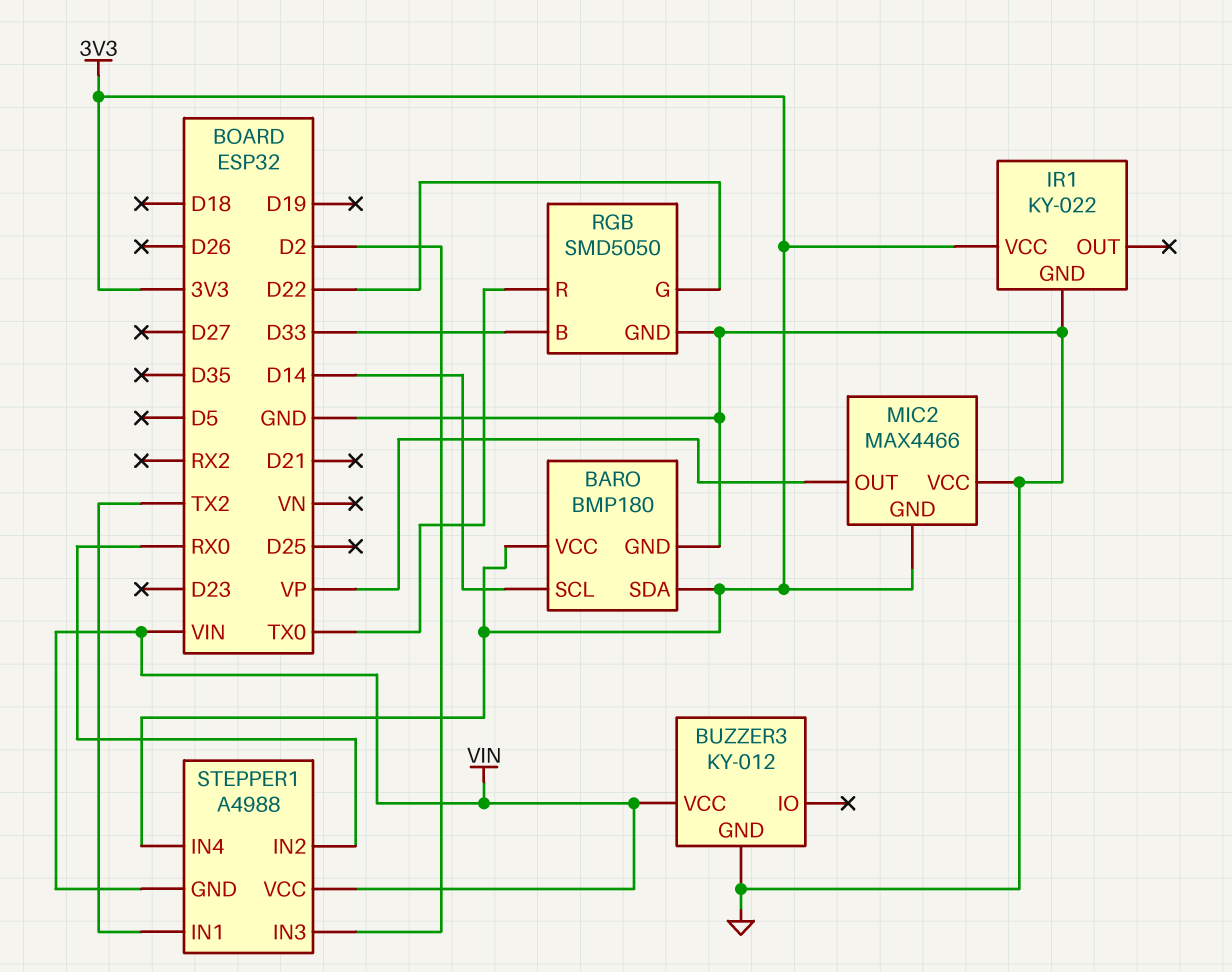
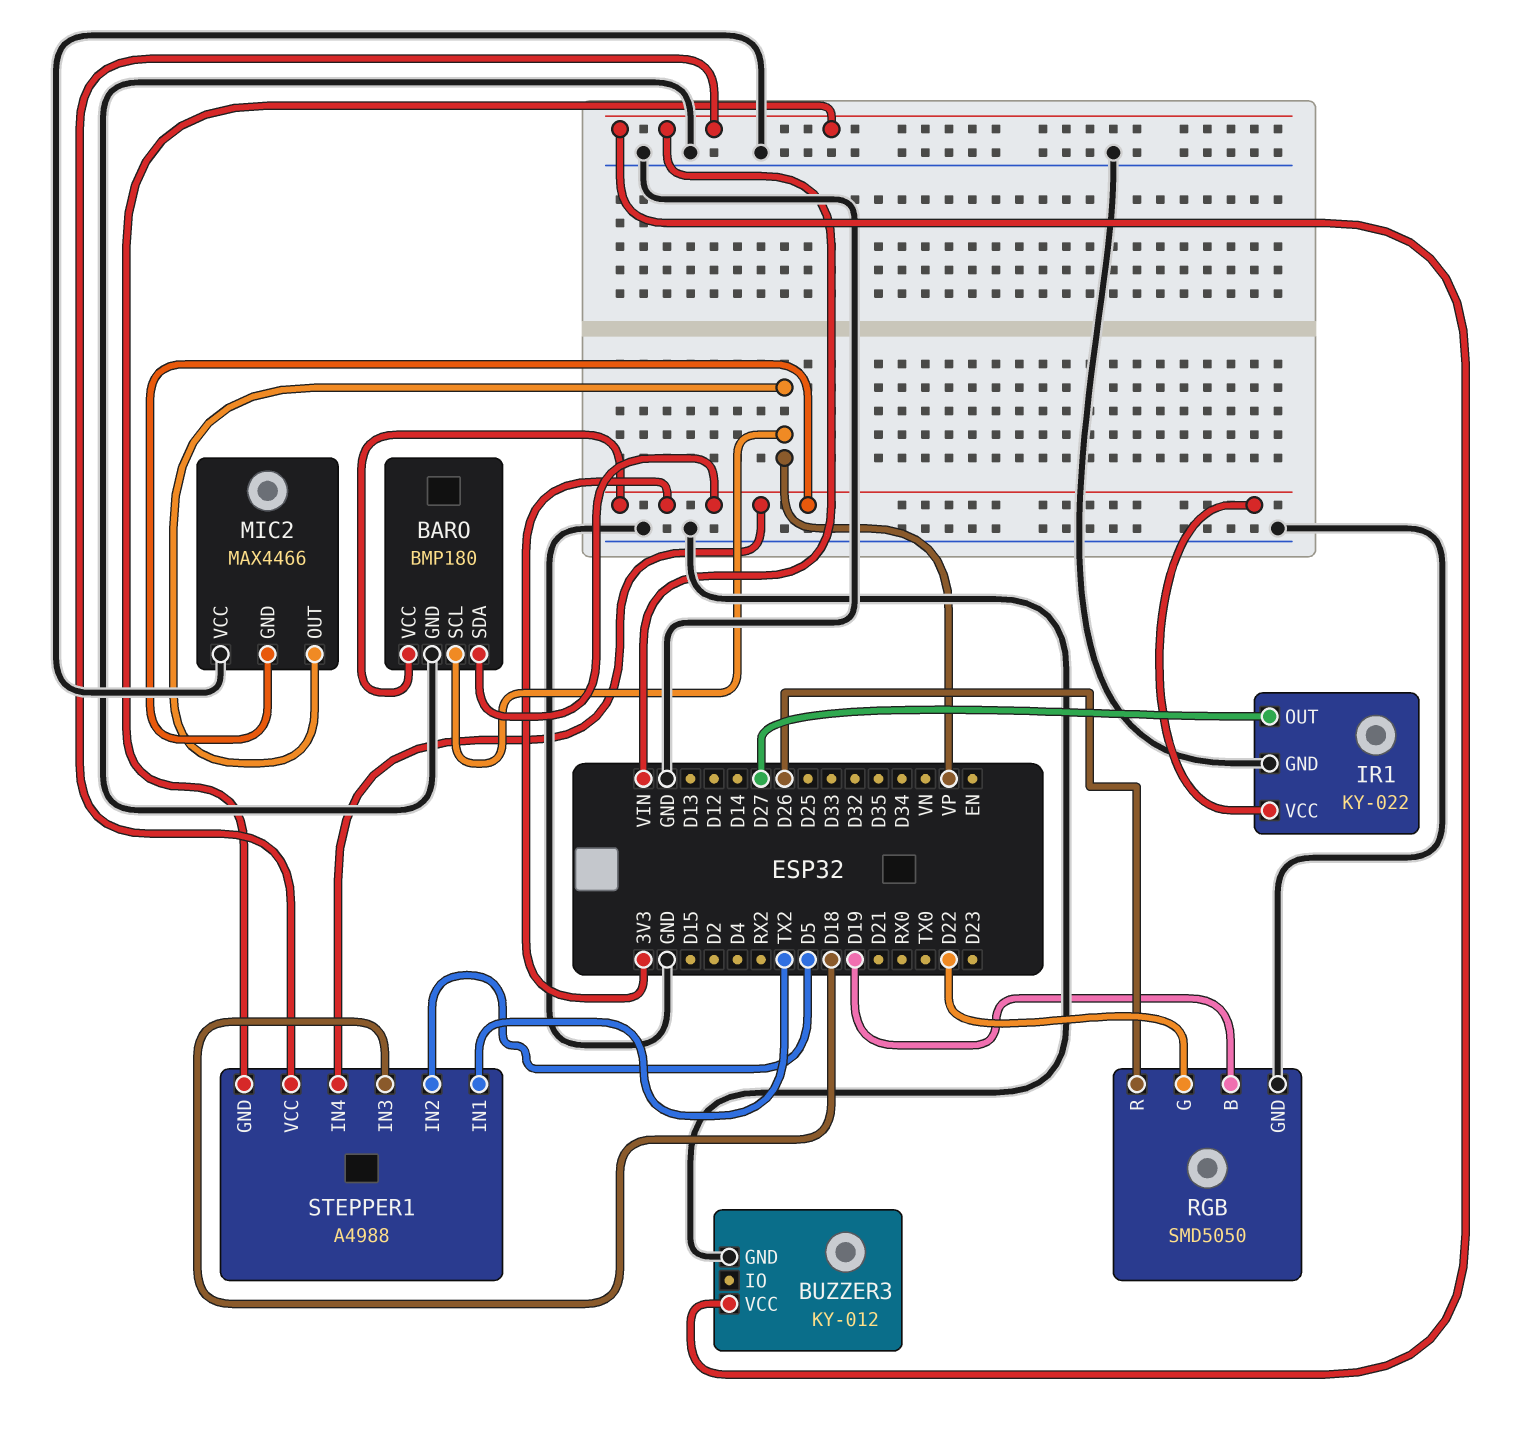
BARO pin SCL: D14 -> VP
IR1 pin OUT: none -> D27
RGB pin B: D33 -> D19
RGB pin R: TX0 -> D26
STEPPER1 pin IN2: RX0 -> D5
STEPPER1 pin IN3: D2 -> D18

